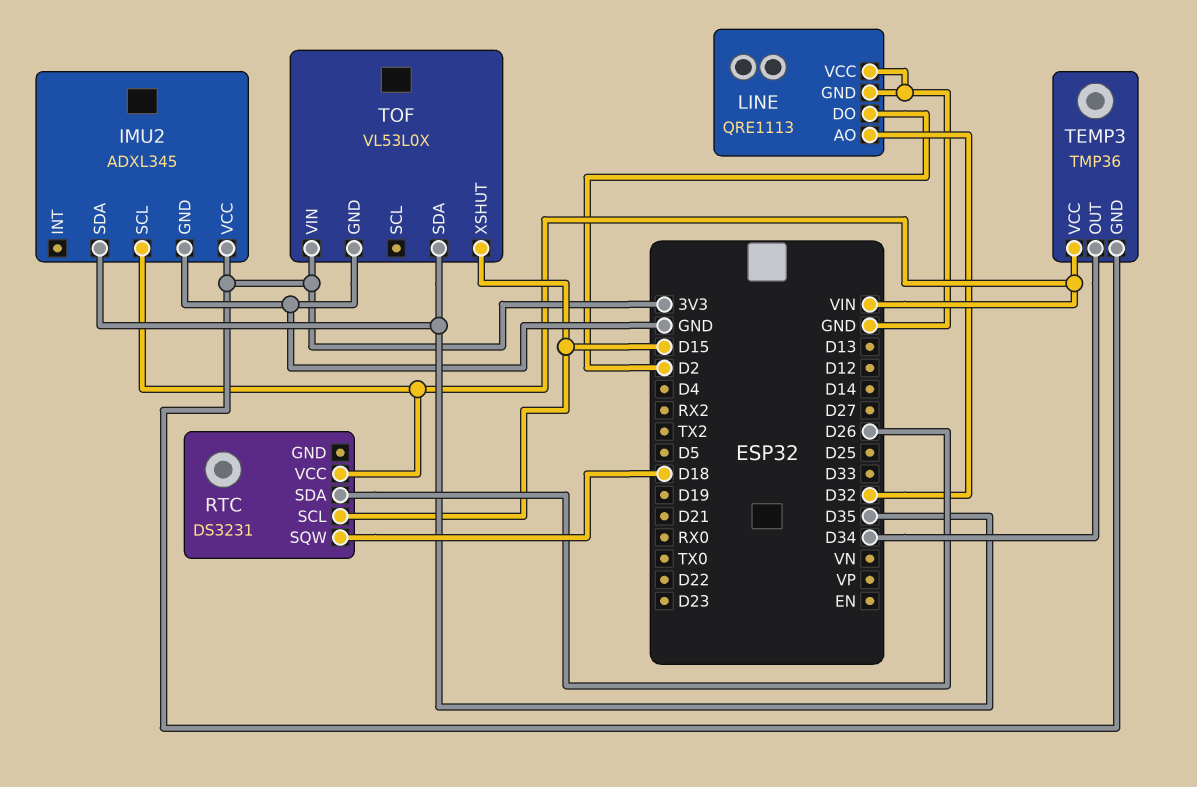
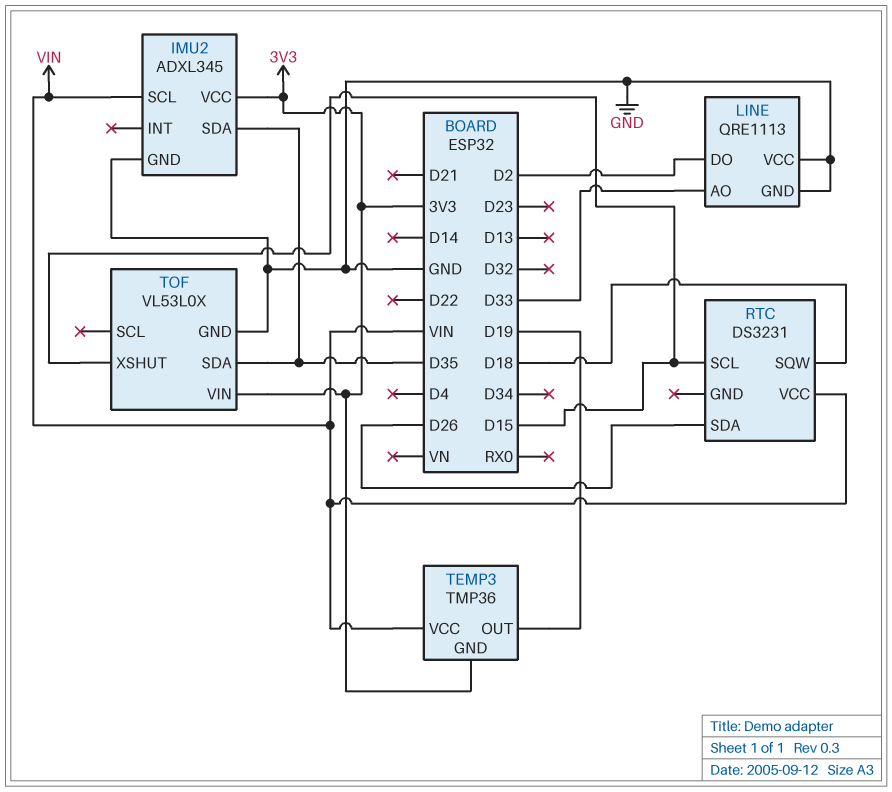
LINE pin AO: D32 -> D33
TEMP3 pin OUT: D34 -> D19

